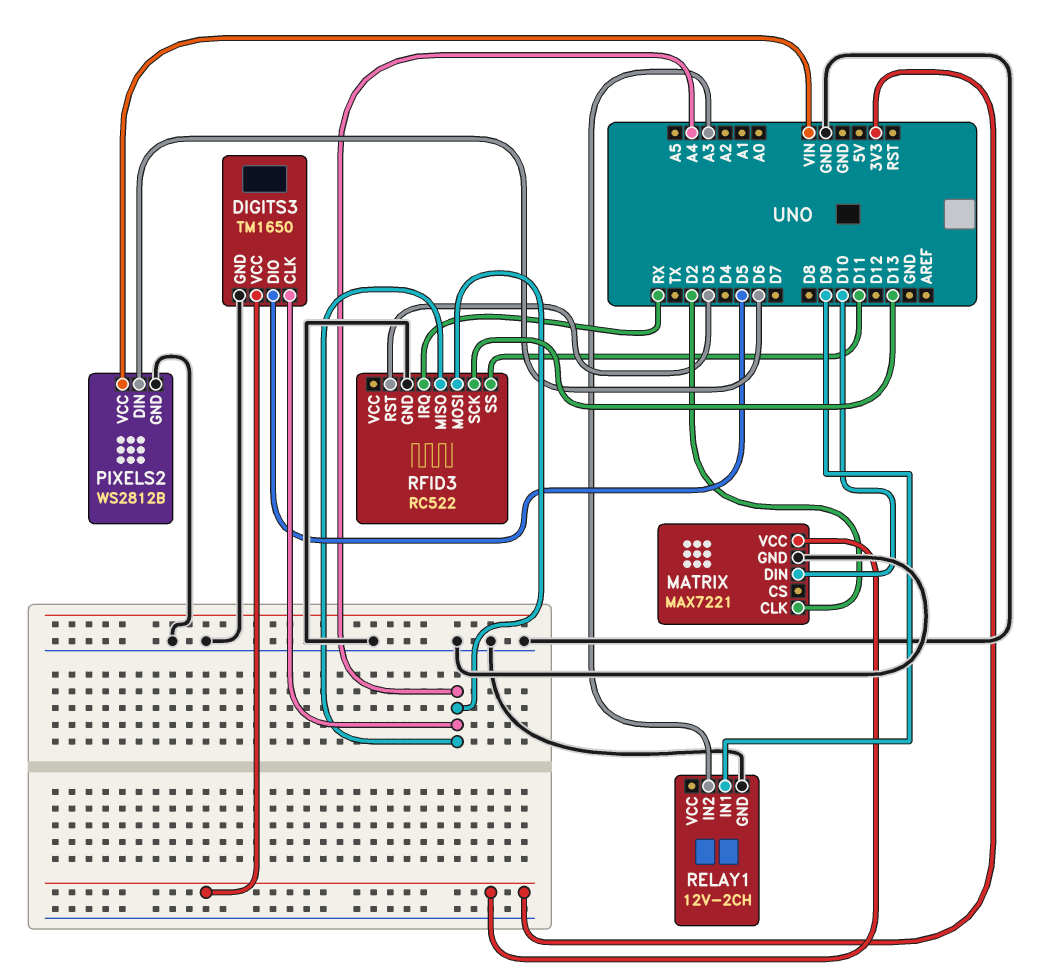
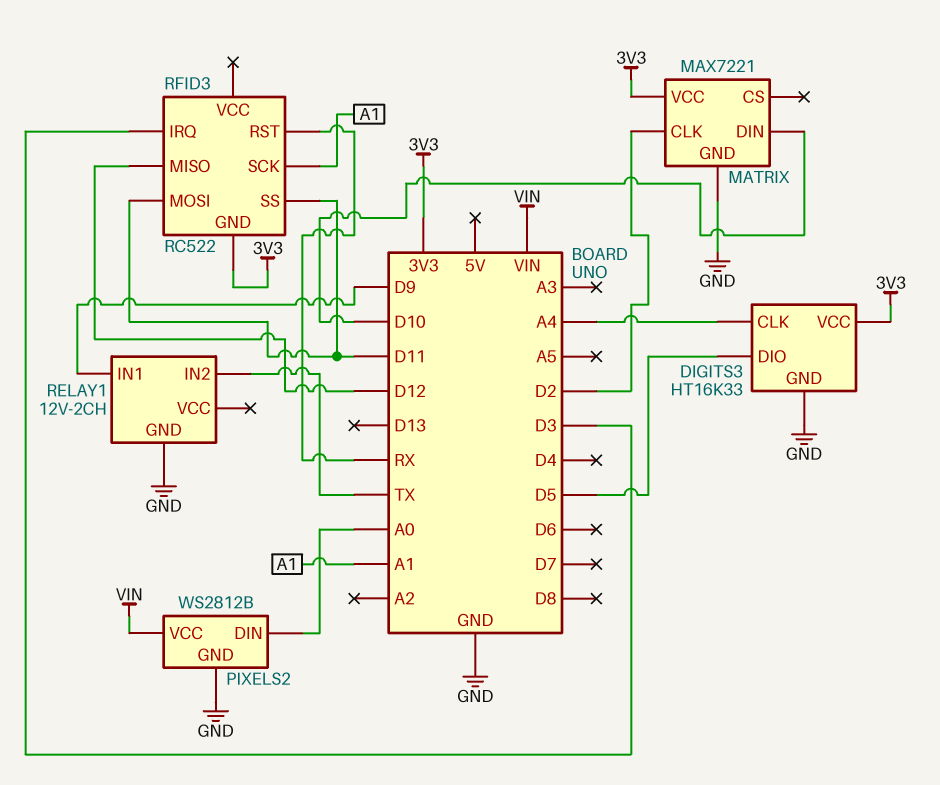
DIGITS3: TM1650 -> HT16K33
PIXELS2 pin DIN: D6 -> A0
RELAY1 pin IN2: A3 -> TX
RFID3 pin GND: GND -> 3V3
RFID3 pin IRQ: RX -> D3
RFID3 pin MISO: A4 -> D12
RFID3 pin MOSI: A4 -> D11
RFID3 pin RST: D3 -> RX
RFID3 pin SCK: D13 -> A1

